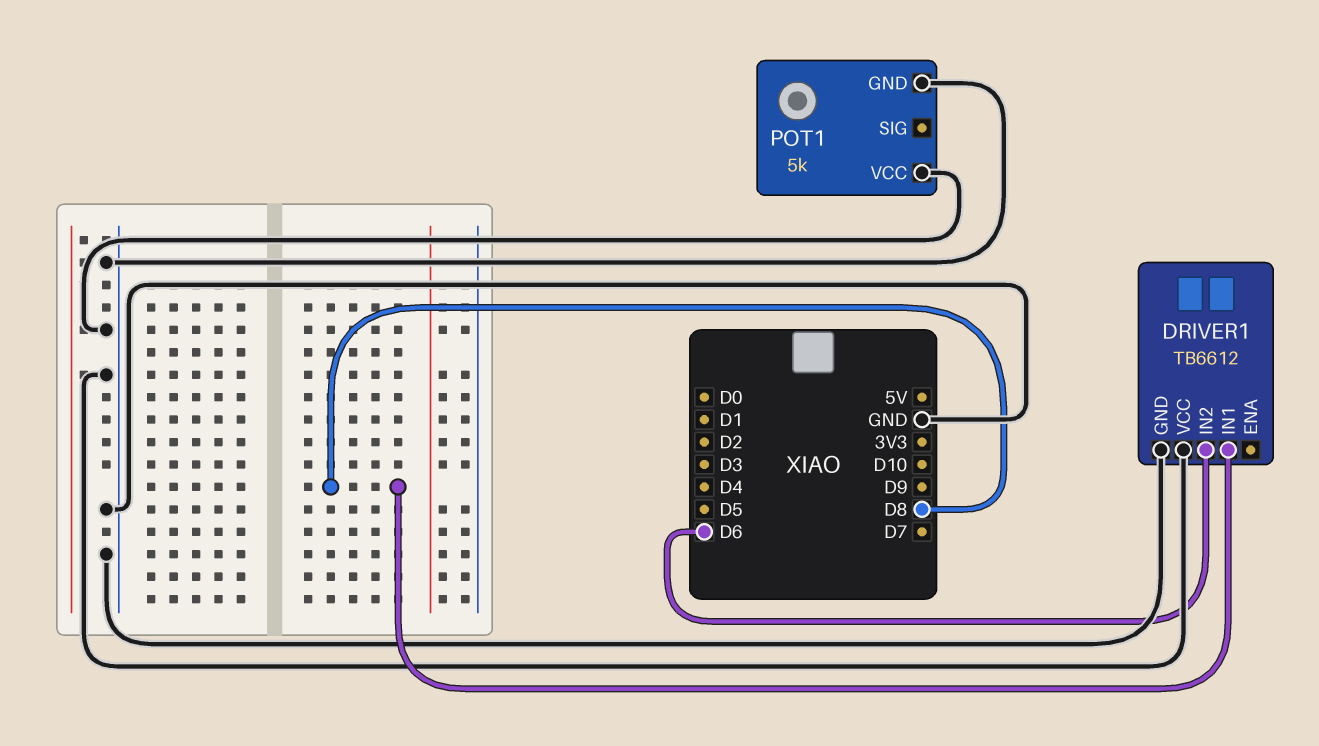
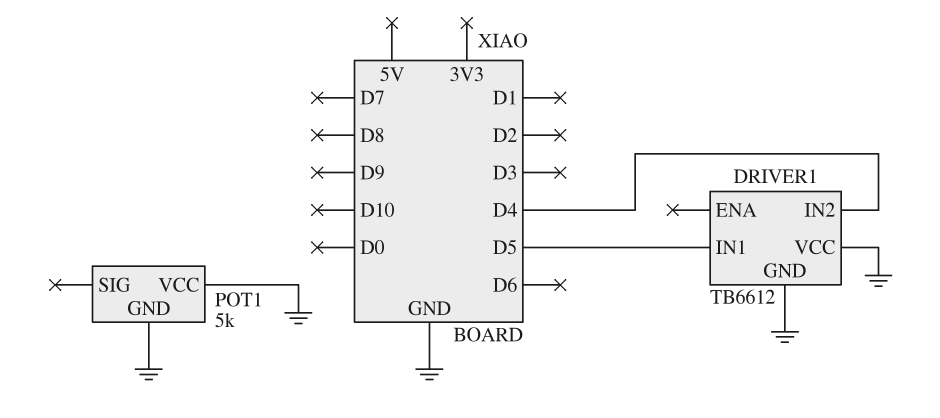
DRIVER1 pin IN1: D8 -> D5
DRIVER1 pin IN2: D6 -> D4

